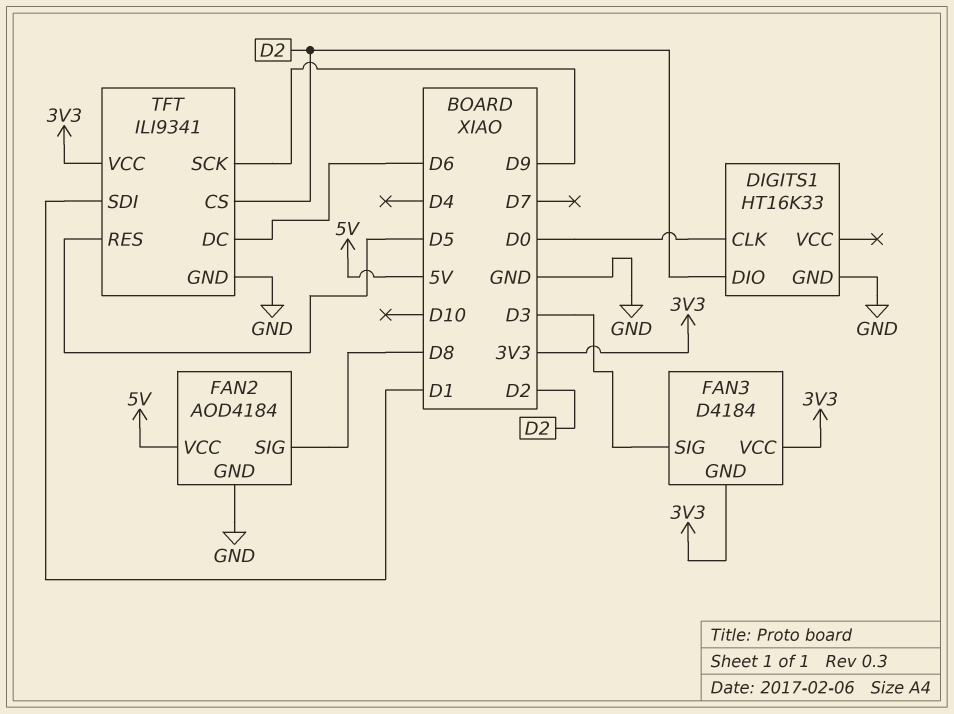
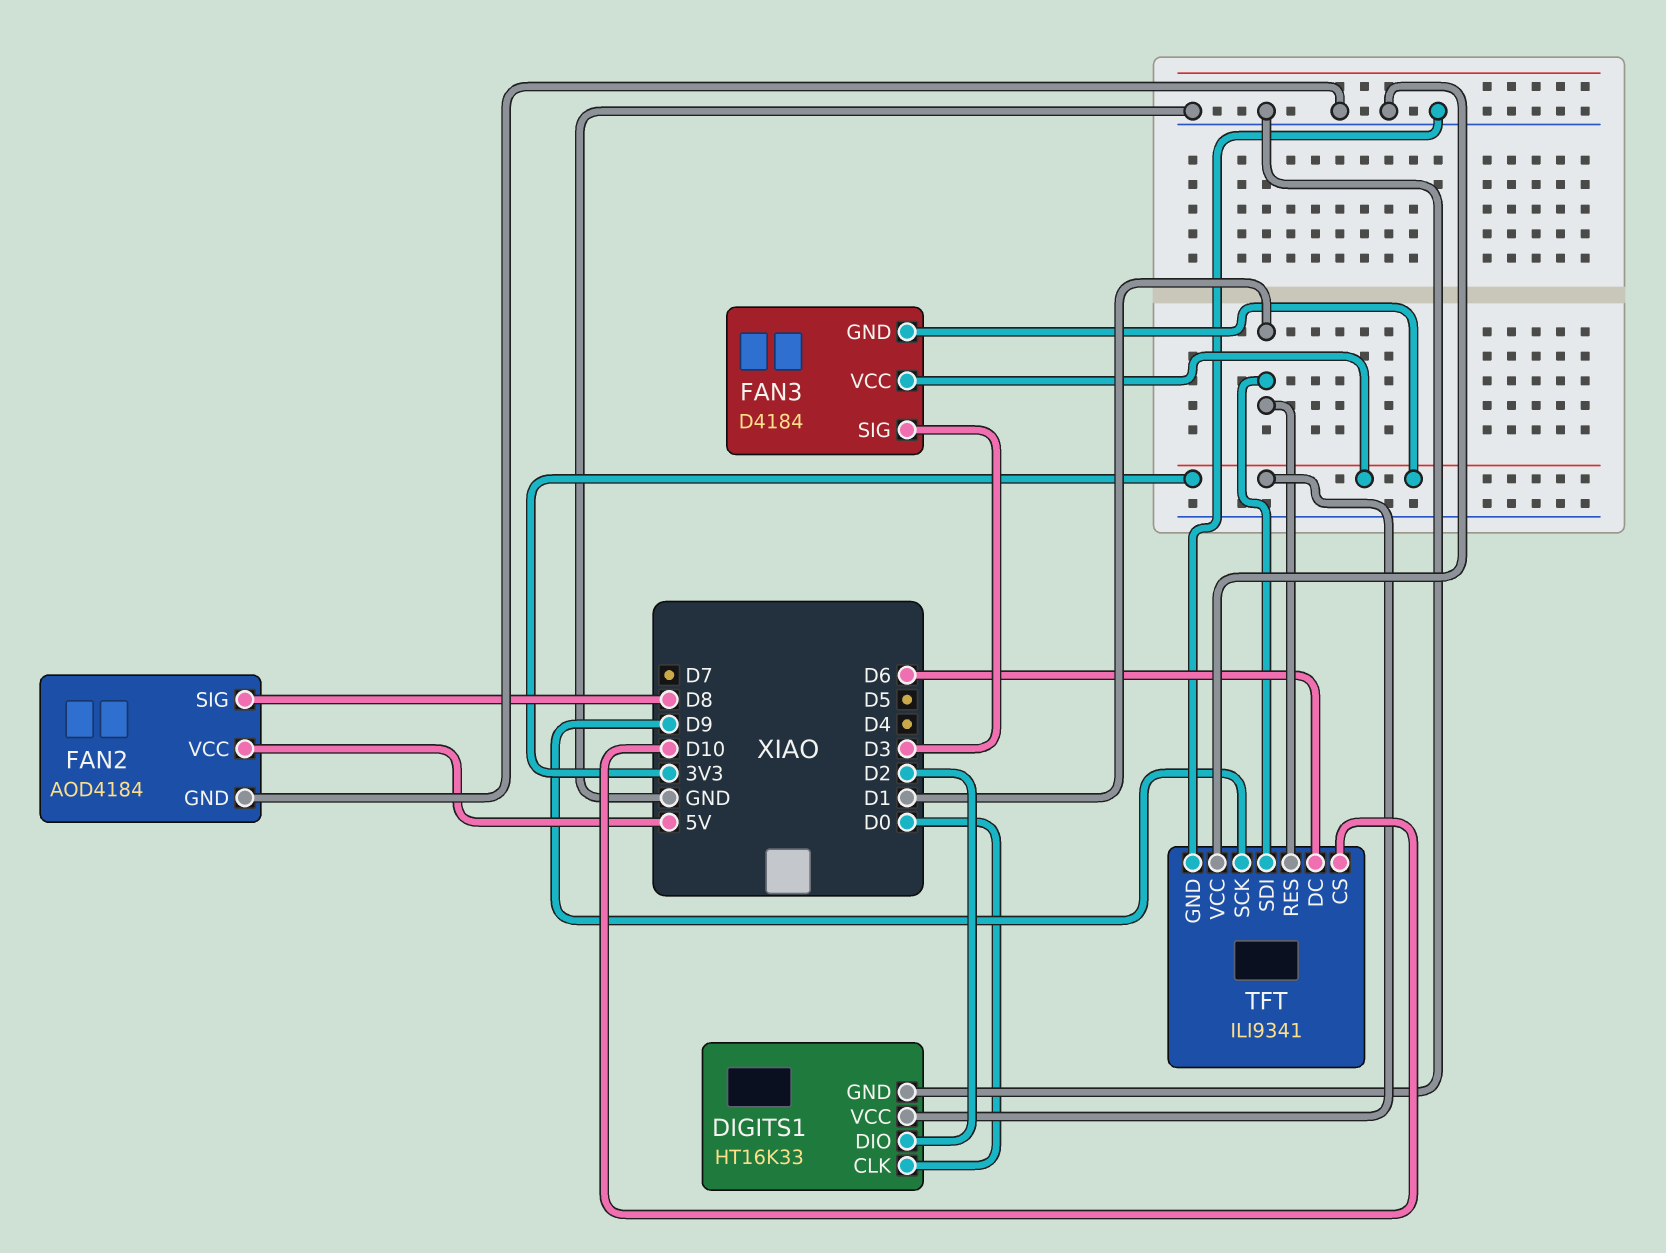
DIGITS1 pin VCC: none -> 3V3
TFT pin CS: D2 -> D10
TFT pin RES: D5 -> D1
TFT pin VCC: 3V3 -> GND

